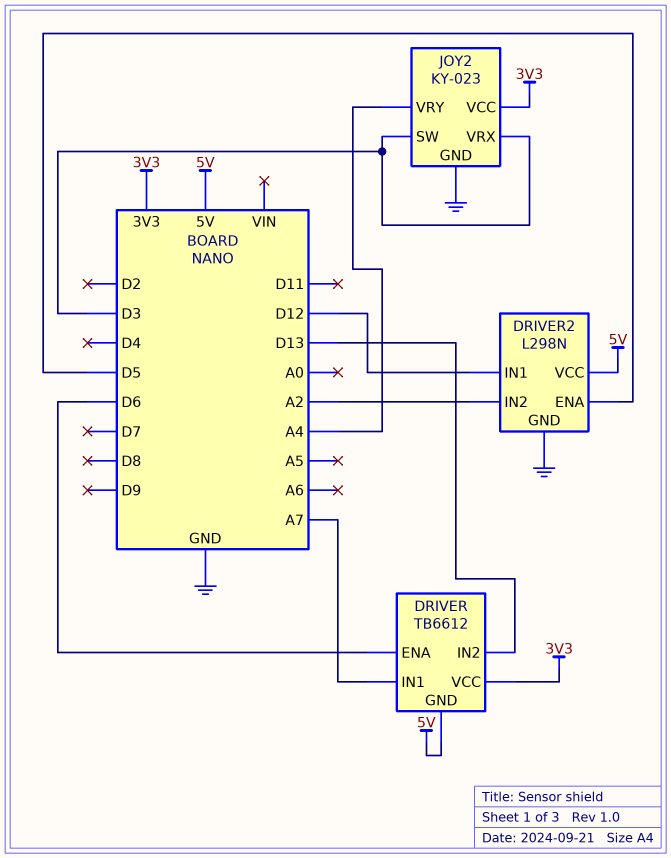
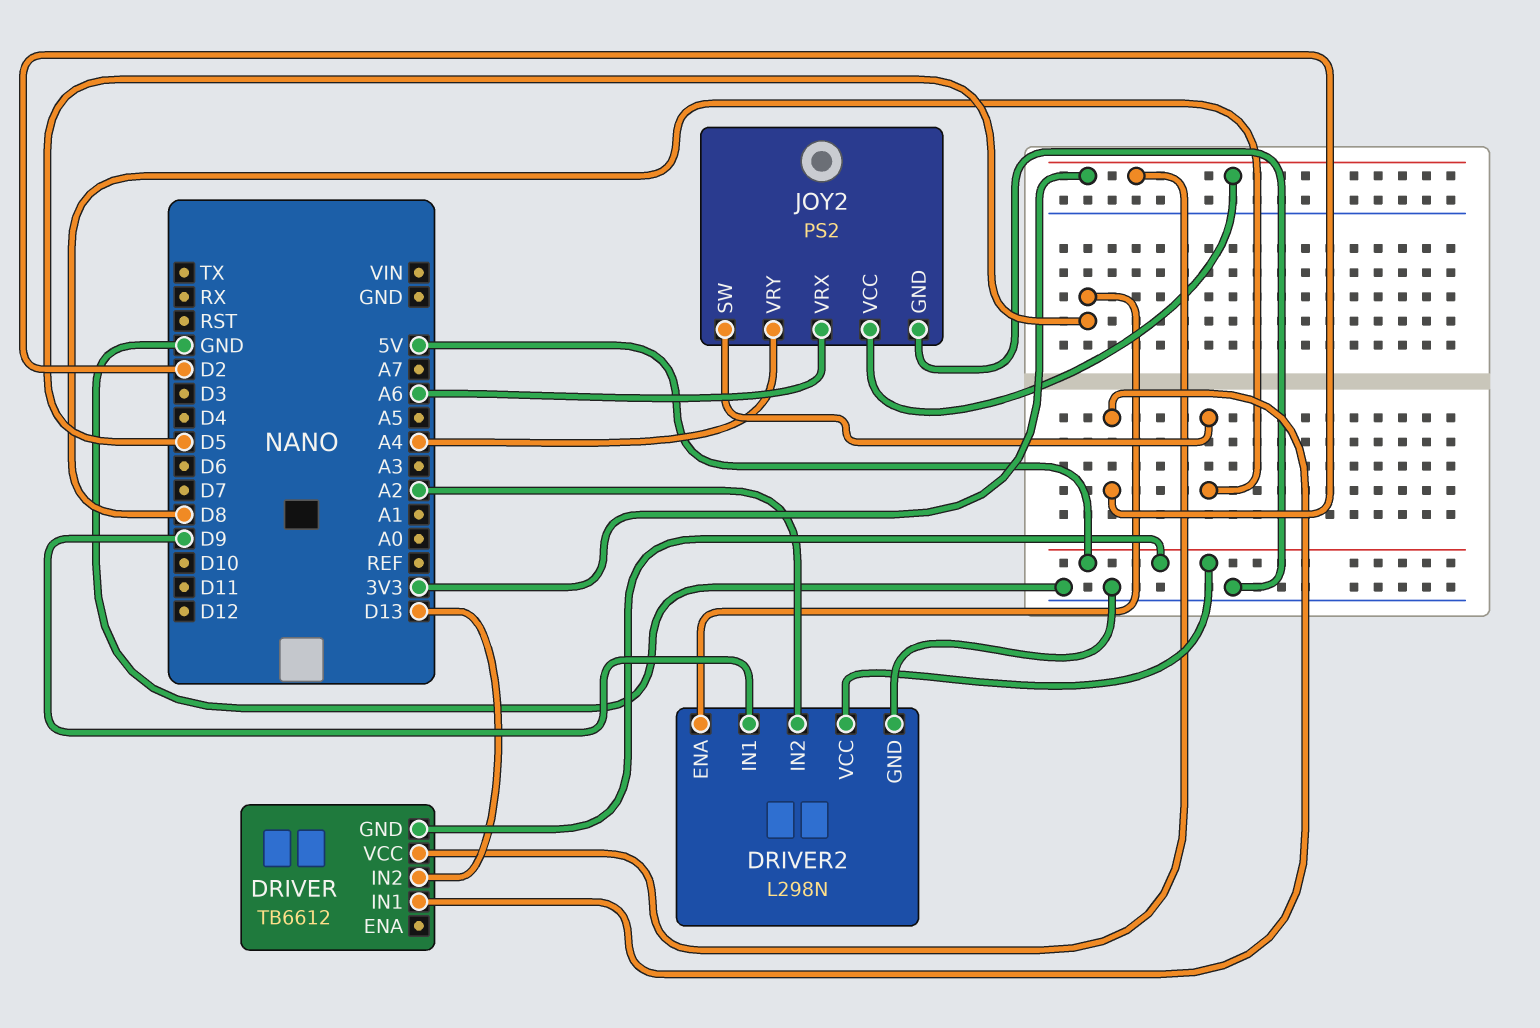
DRIVER pin ENA: D6 -> none
DRIVER pin IN1: A7 -> D2
DRIVER2 pin IN1: D12 -> D9
JOY2: KY-023 -> PS2
JOY2 pin SW: D3 -> D8
JOY2 pin VRX: D3 -> A6

